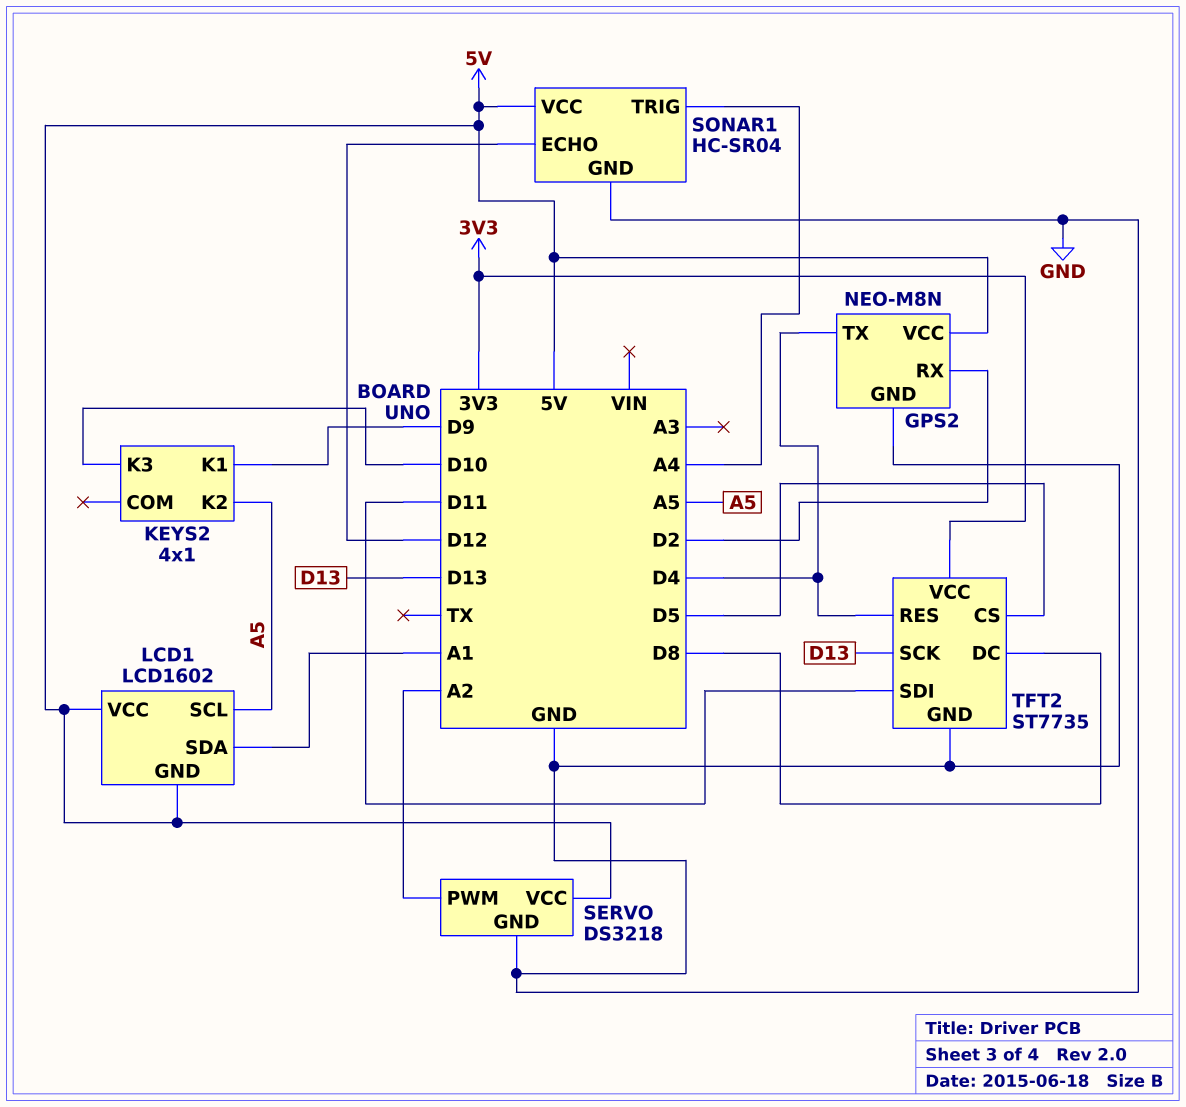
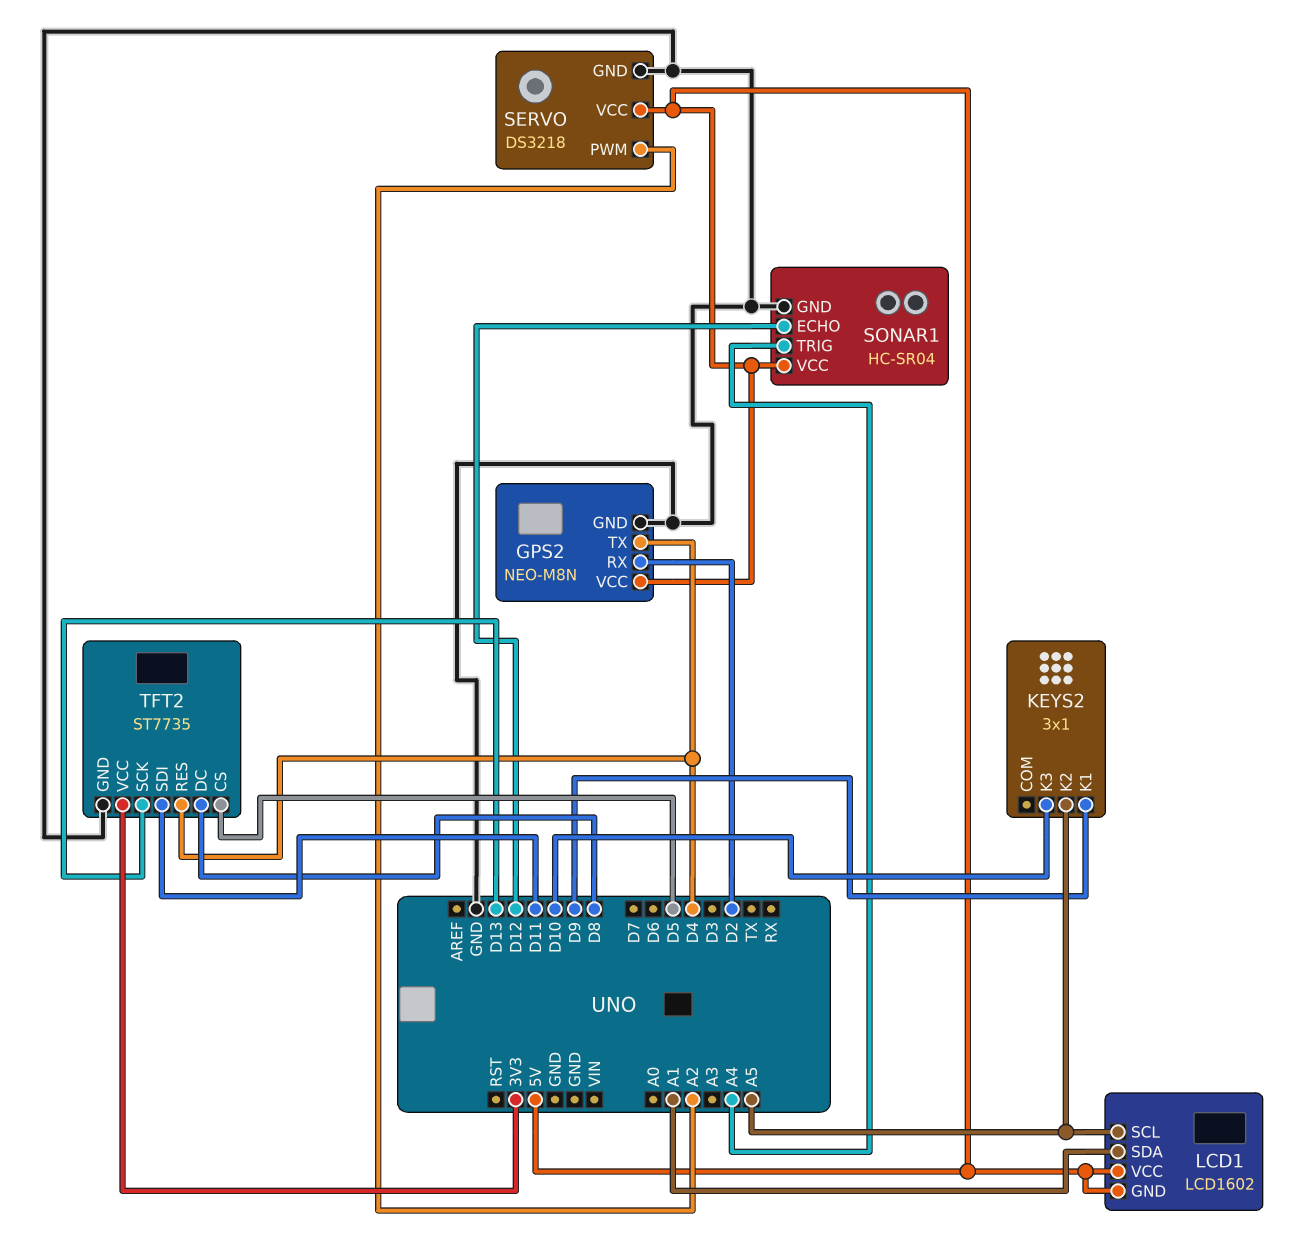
KEYS2: 4x1 -> 3x1

